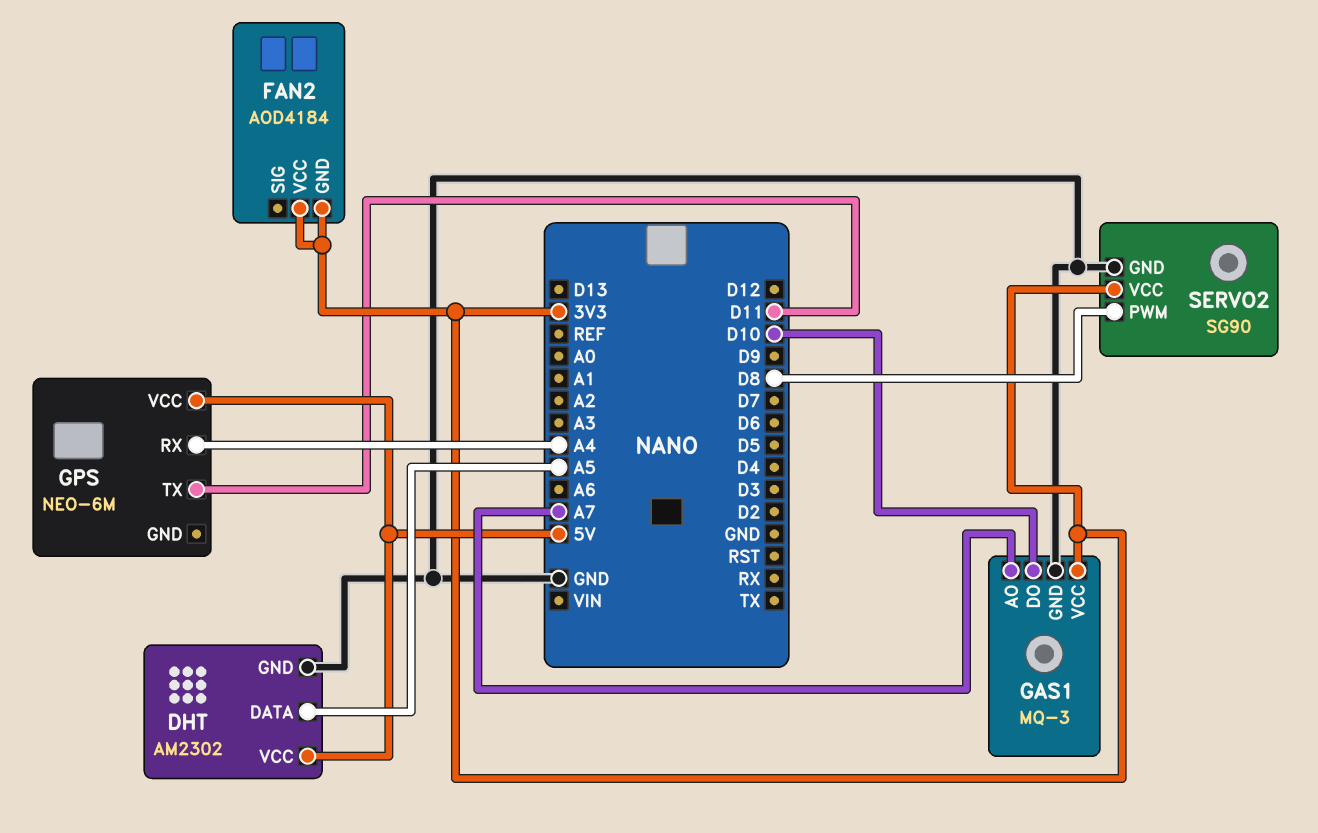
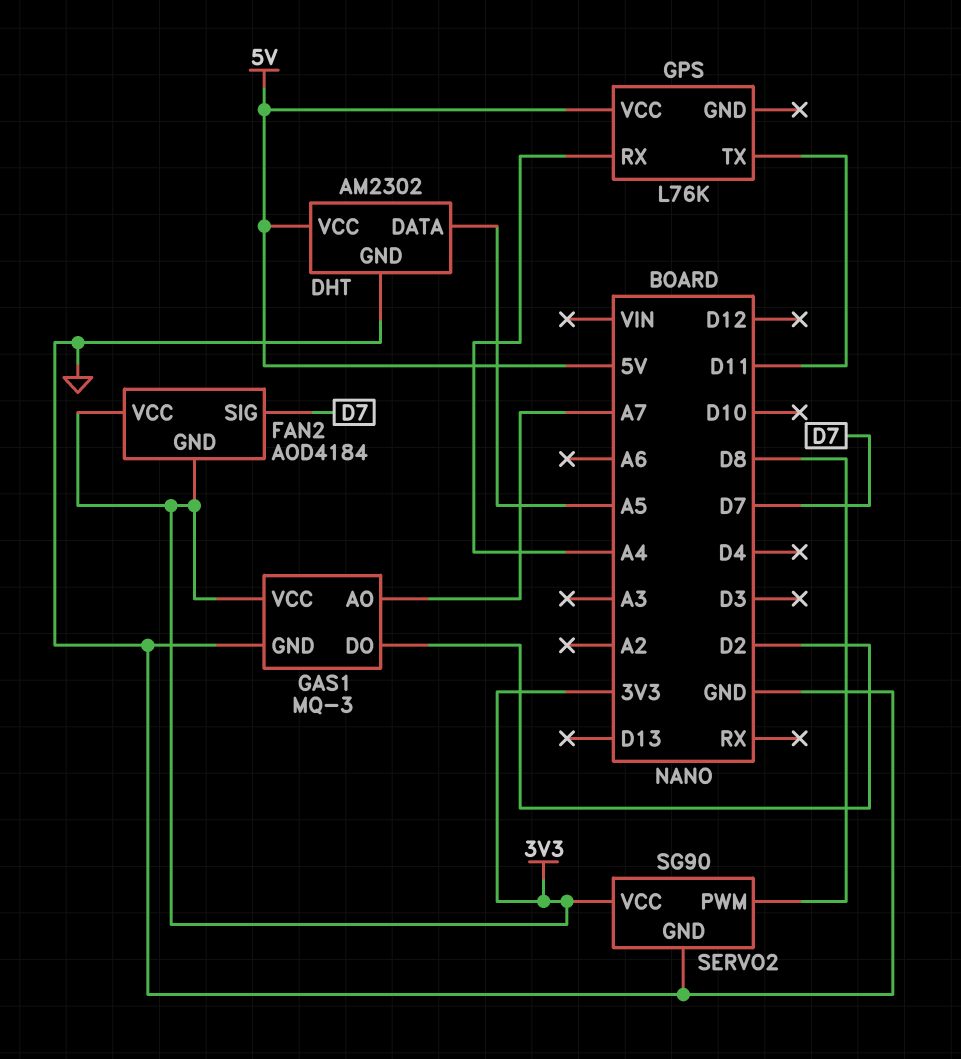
FAN2 pin SIG: none -> D7
GAS1 pin DO: D10 -> D2
GPS: NEO-6M -> L76K

